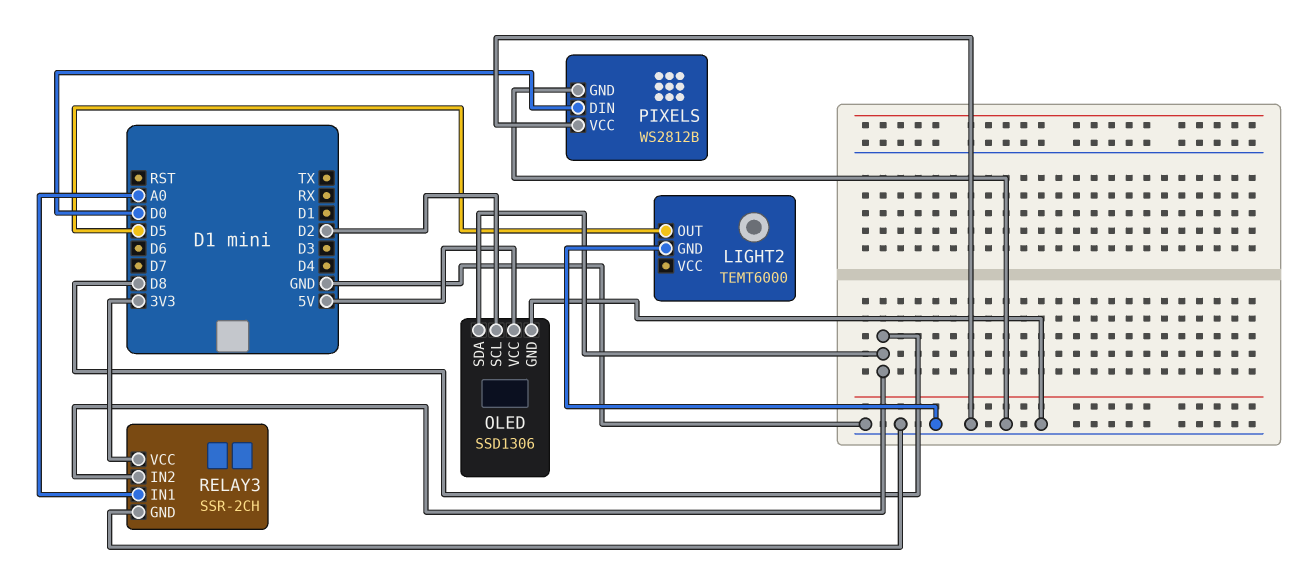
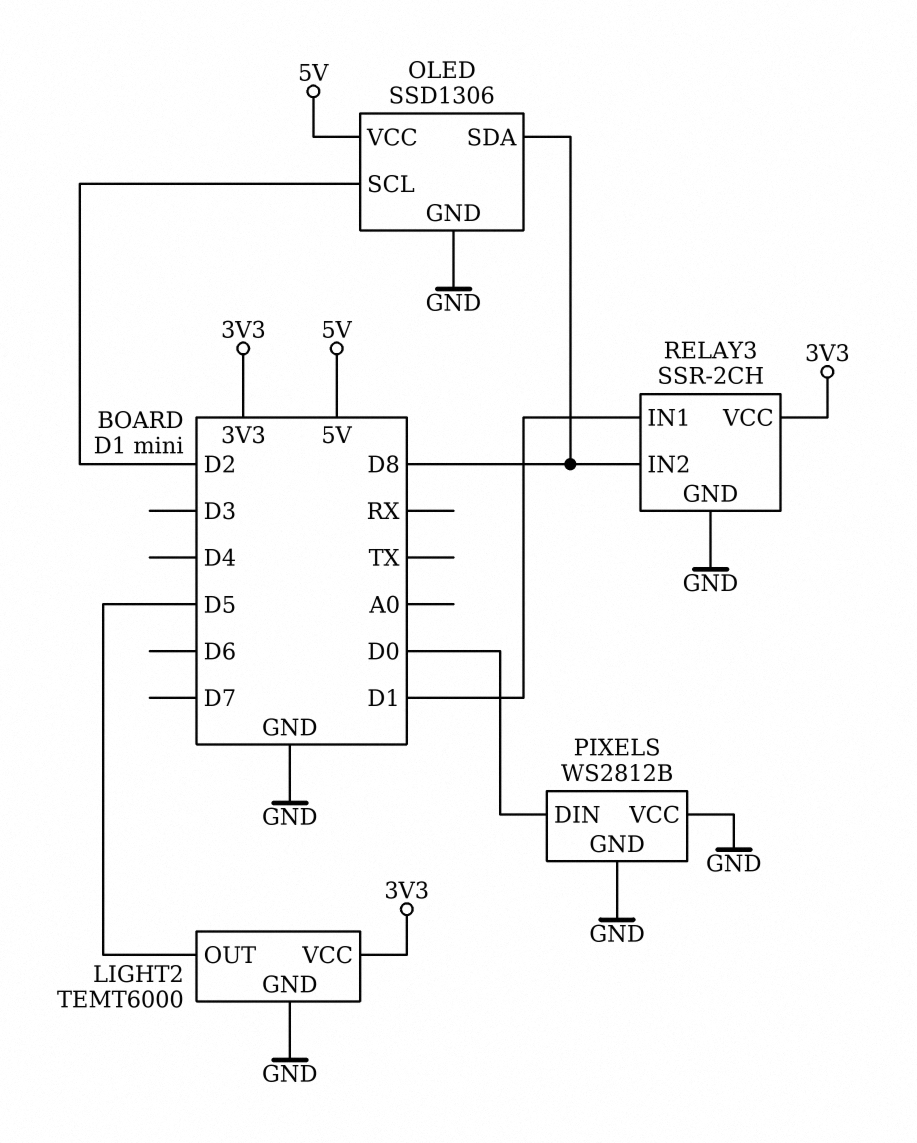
LIGHT2 pin VCC: none -> 3V3
RELAY3 pin IN1: A0 -> D1

